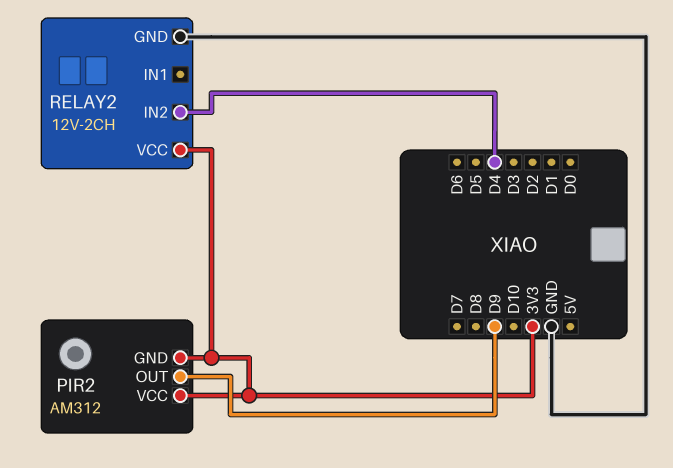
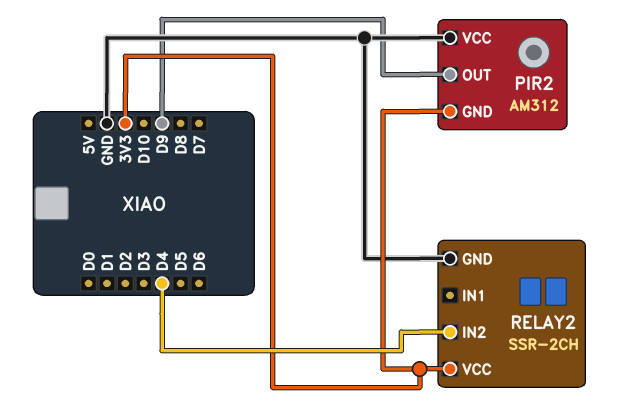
PIR2 pin VCC: 3V3 -> GND
RELAY2: 12V-2CH -> SSR-2CH

